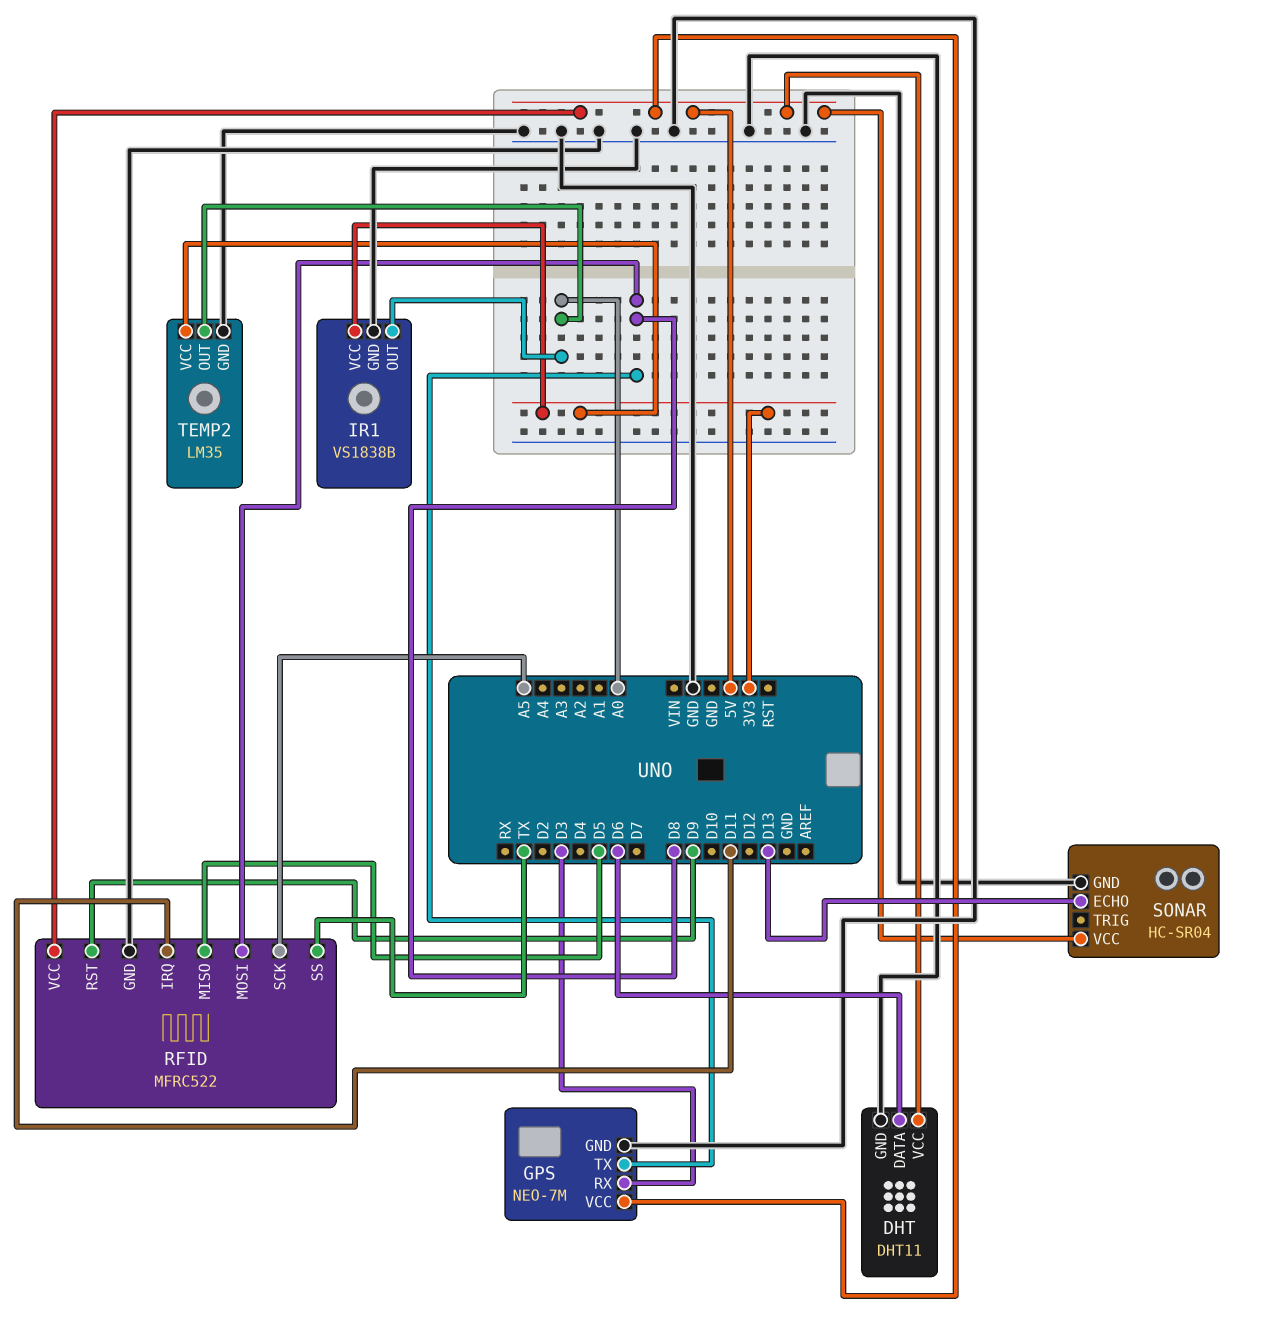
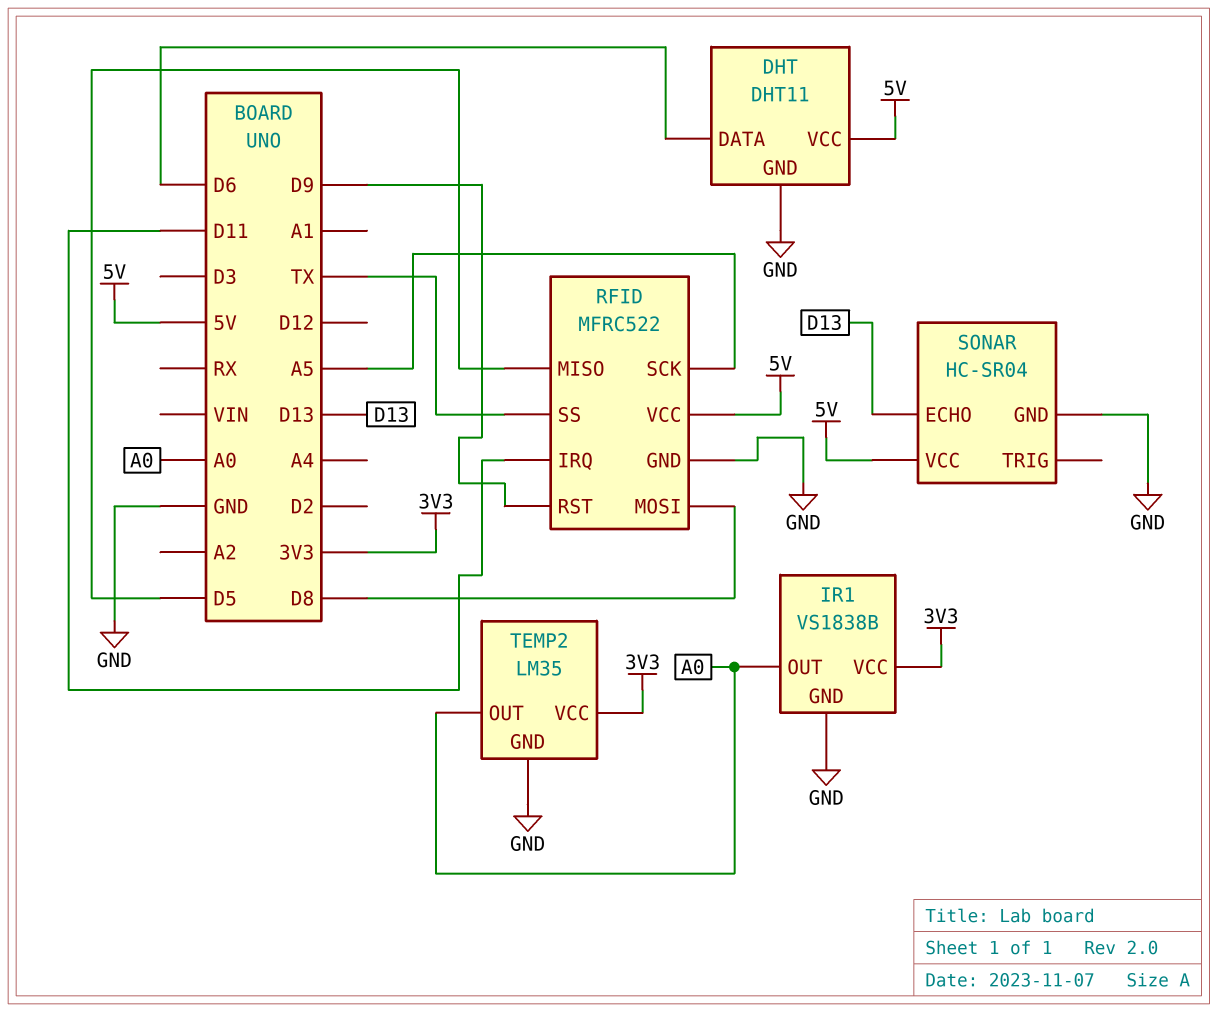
GPS: NEO-7M -> none
GPS pin GND: GND -> none
GPS pin RX: D3 -> none
GPS pin TX: D8 -> none
GPS pin VCC: 5V -> none

